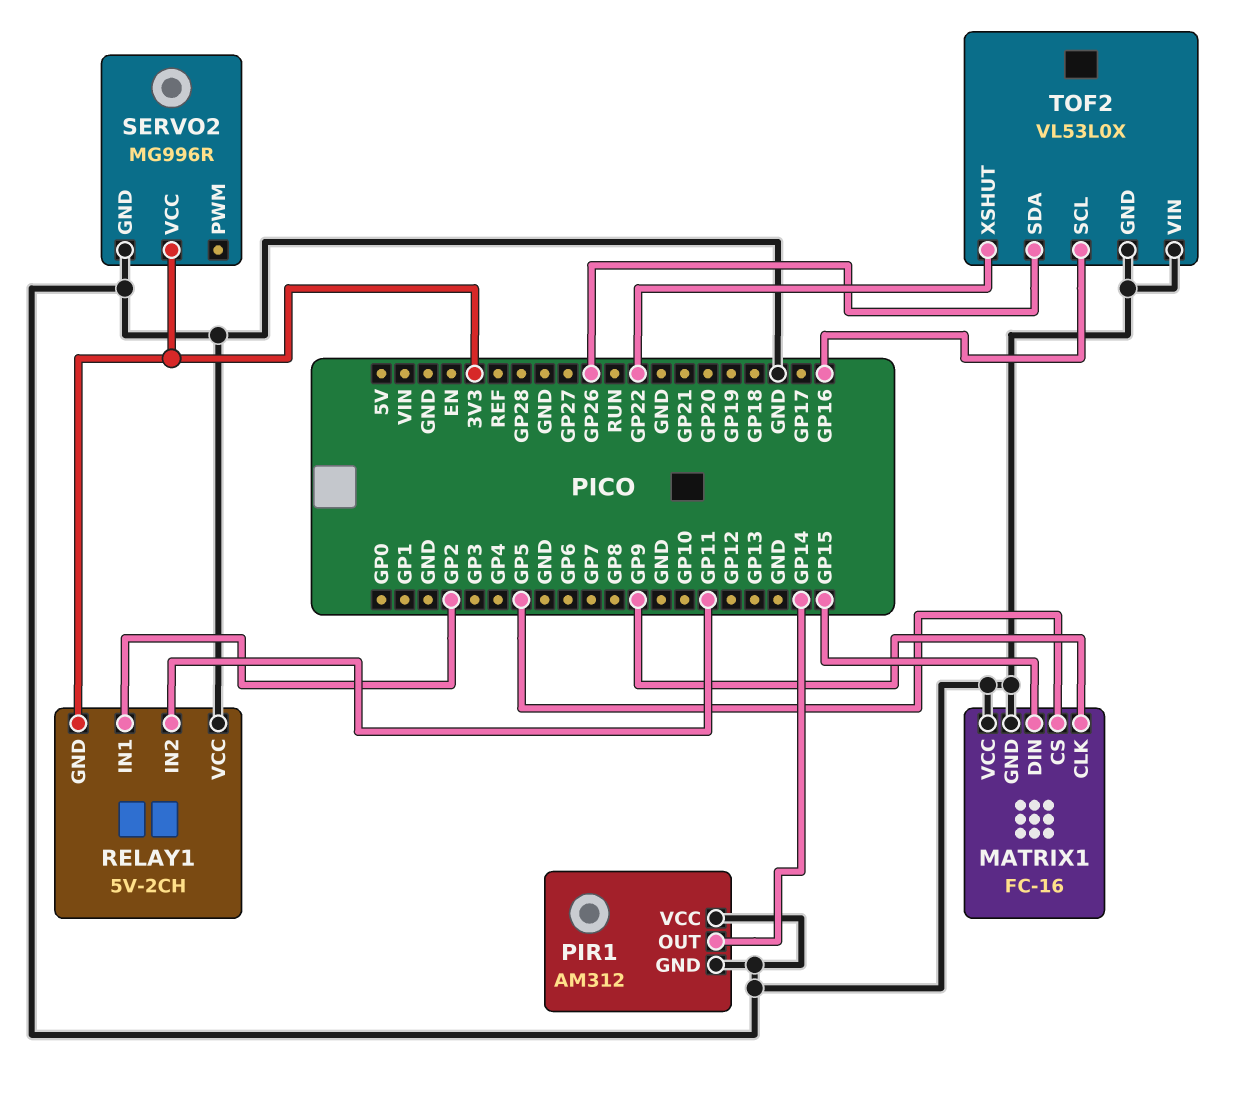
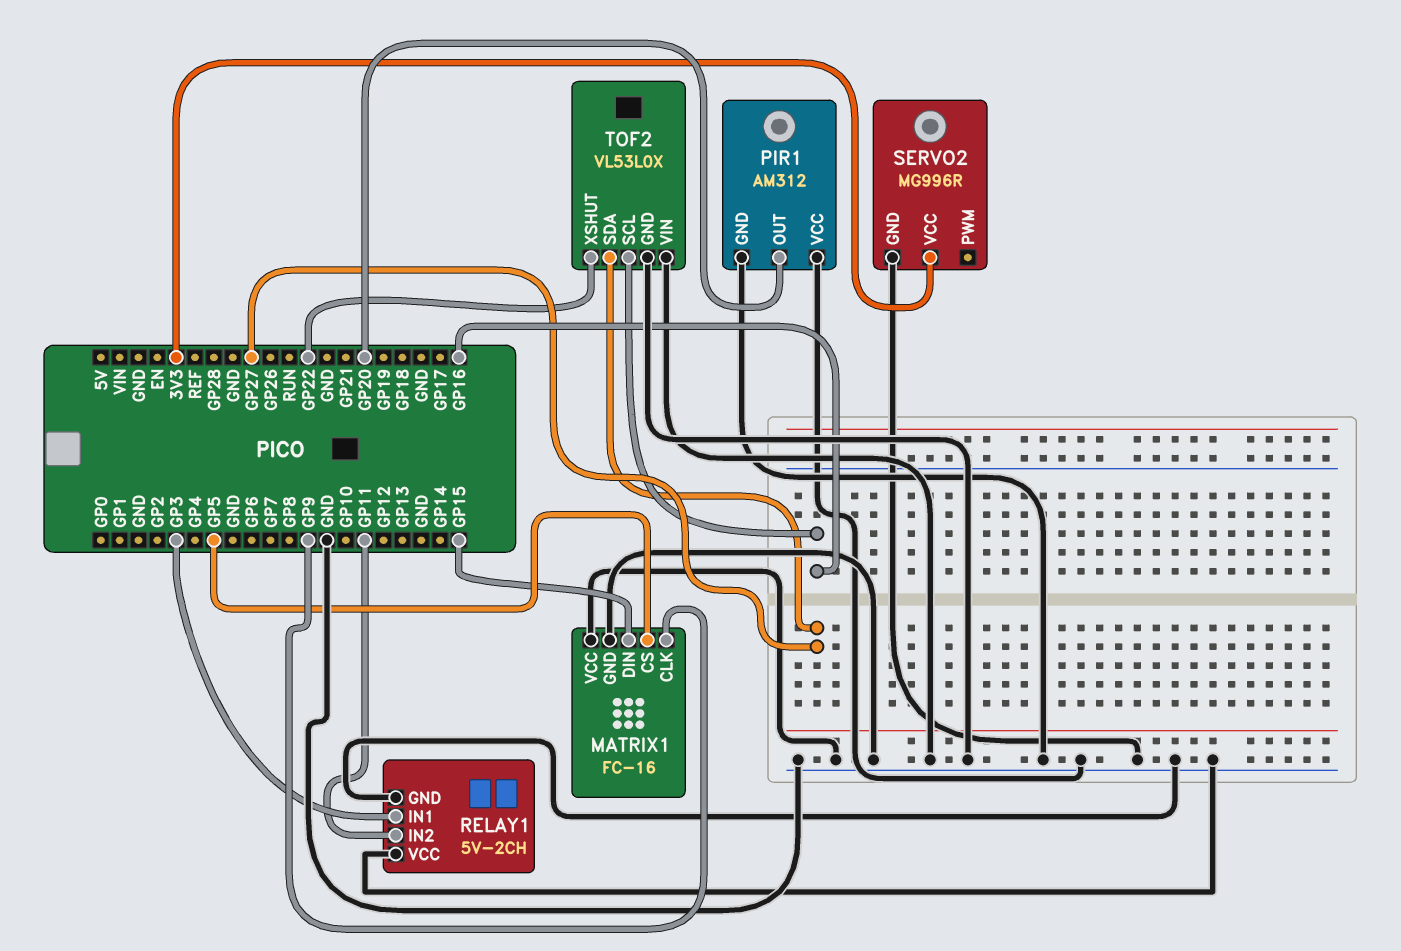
PIR1 pin OUT: GP14 -> GP20
RELAY1 pin GND: 3V3 -> GND
RELAY1 pin IN1: GP2 -> GP3
TOF2 pin SDA: GP26 -> GP27

